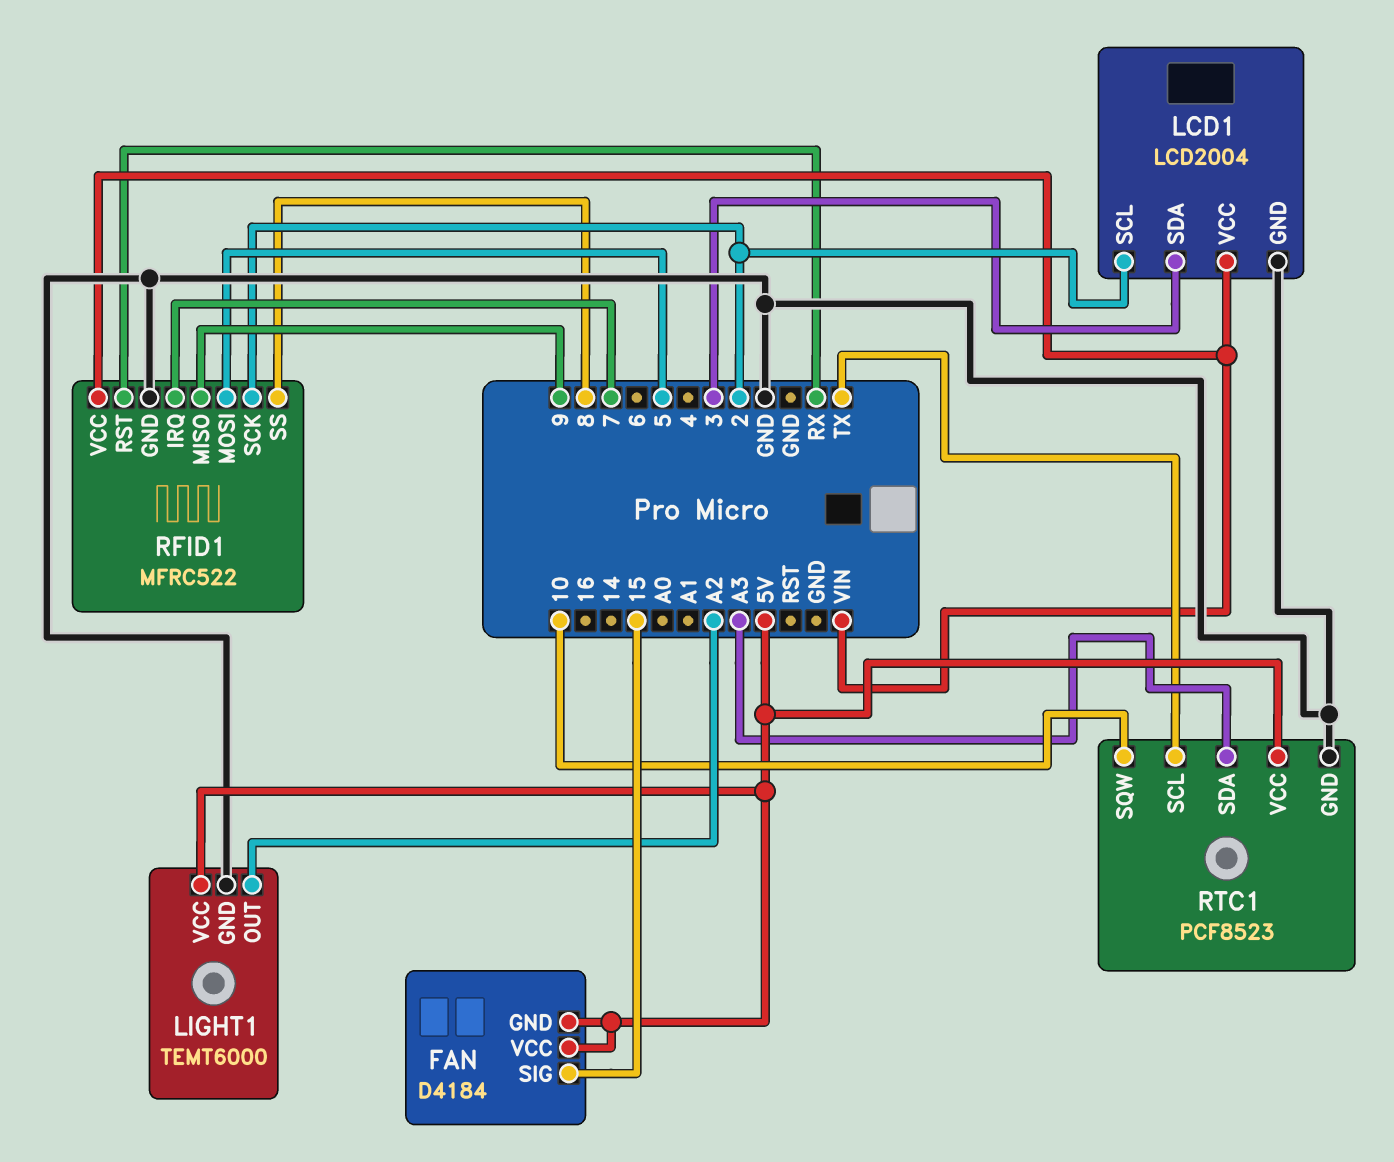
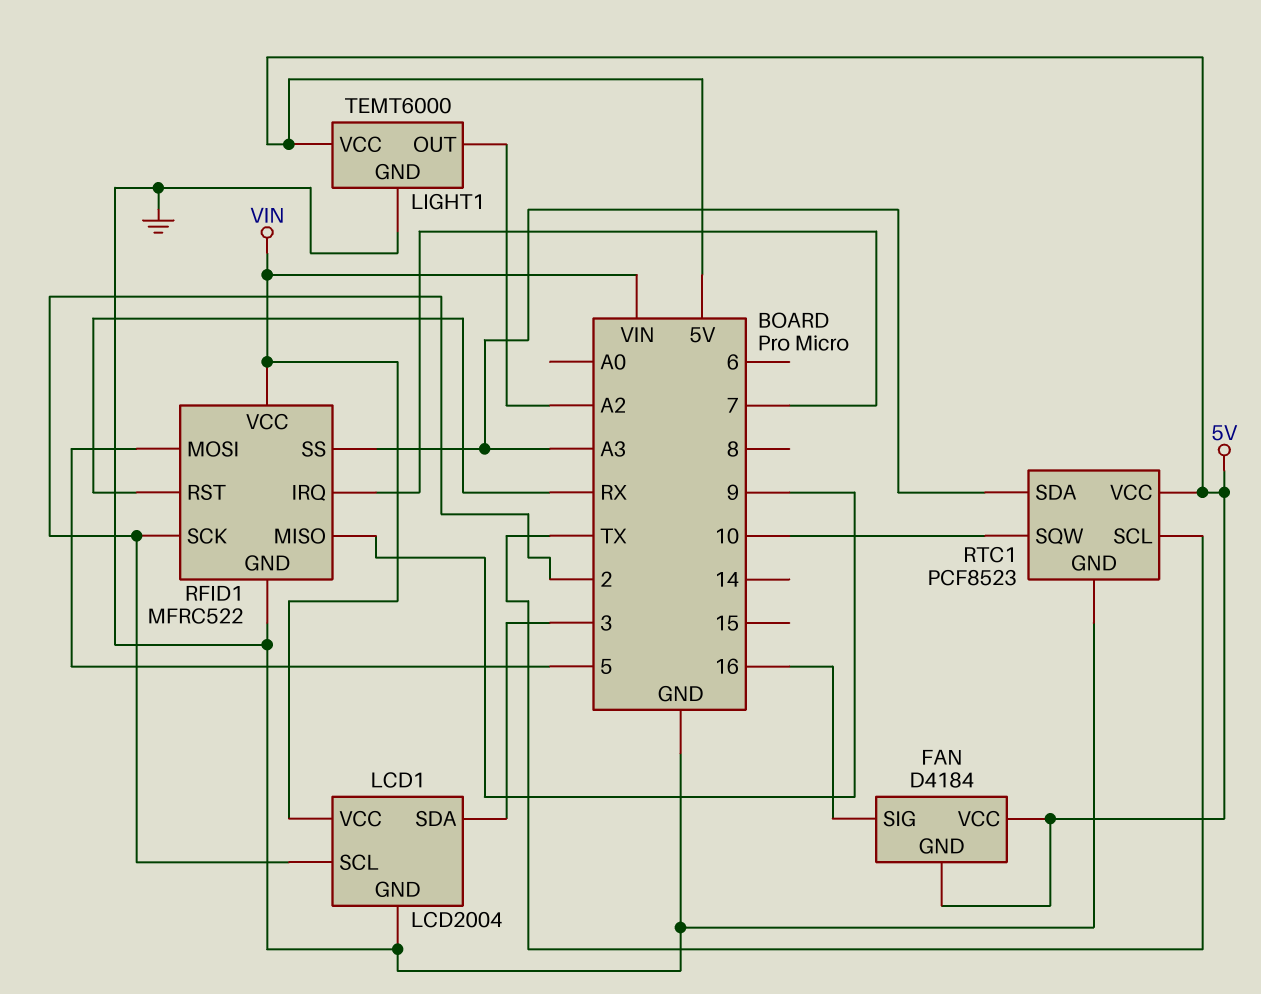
FAN pin SIG: 15 -> 16
RFID1 pin SS: 8 -> A3

